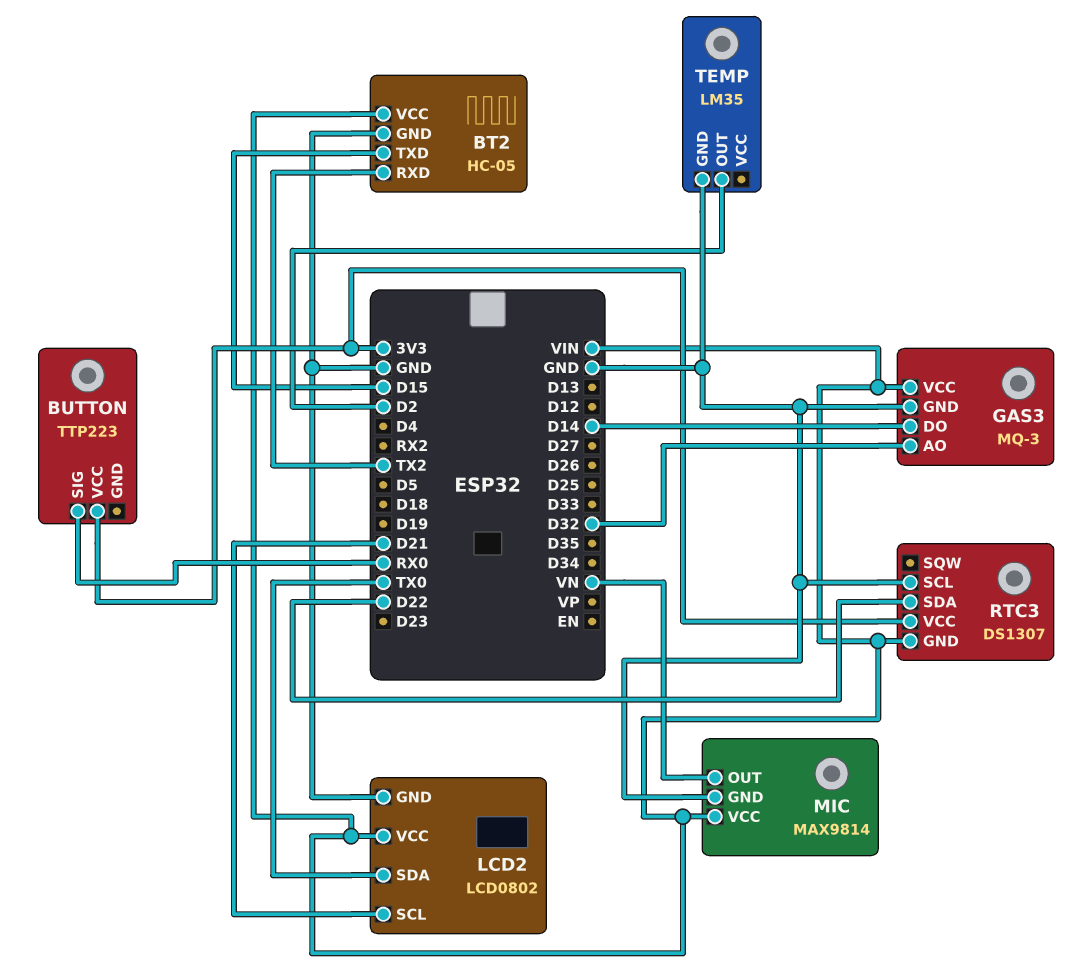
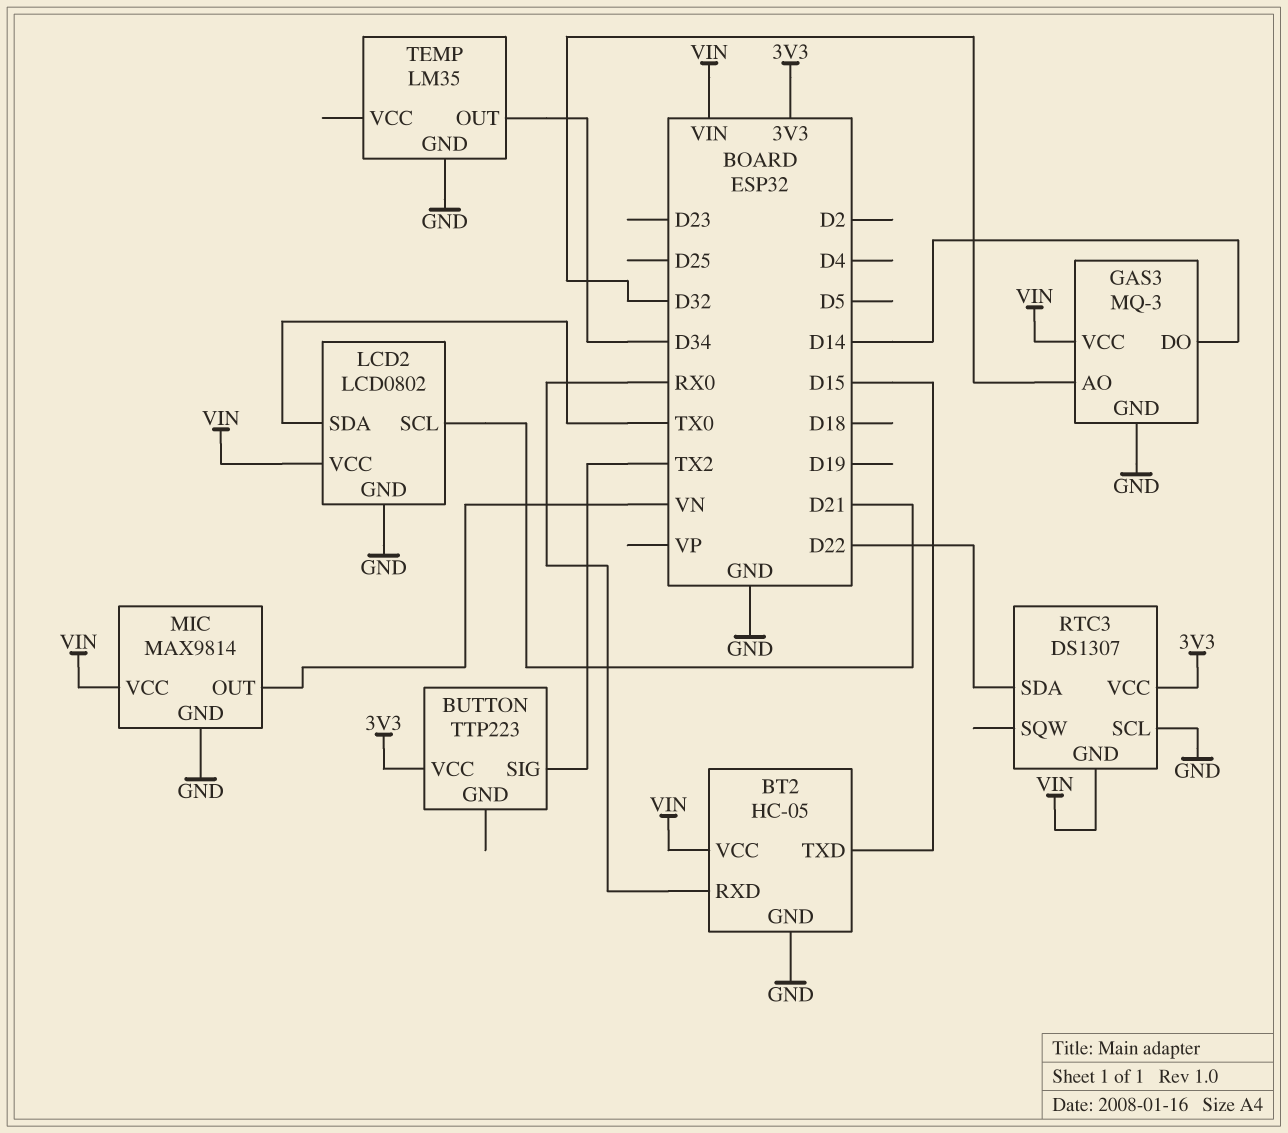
BT2 pin RXD: TX2 -> RX0
BUTTON pin SIG: RX0 -> TX2
TEMP pin OUT: D2 -> D34

